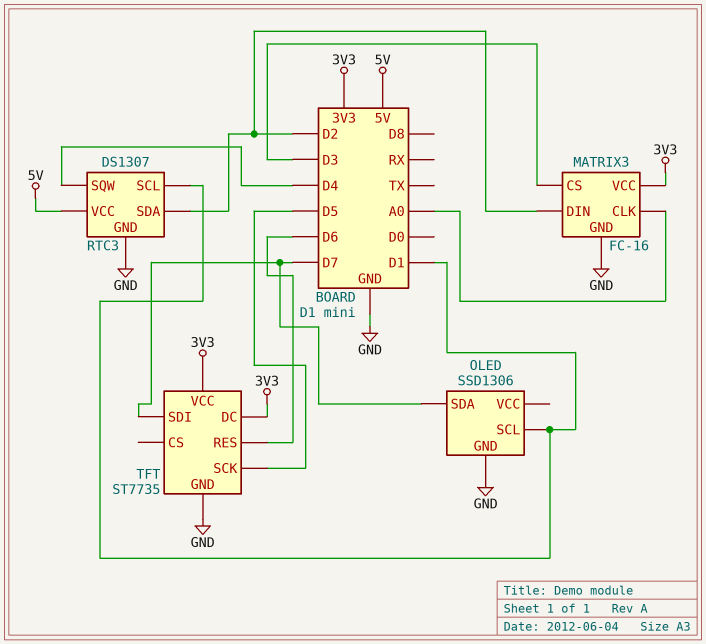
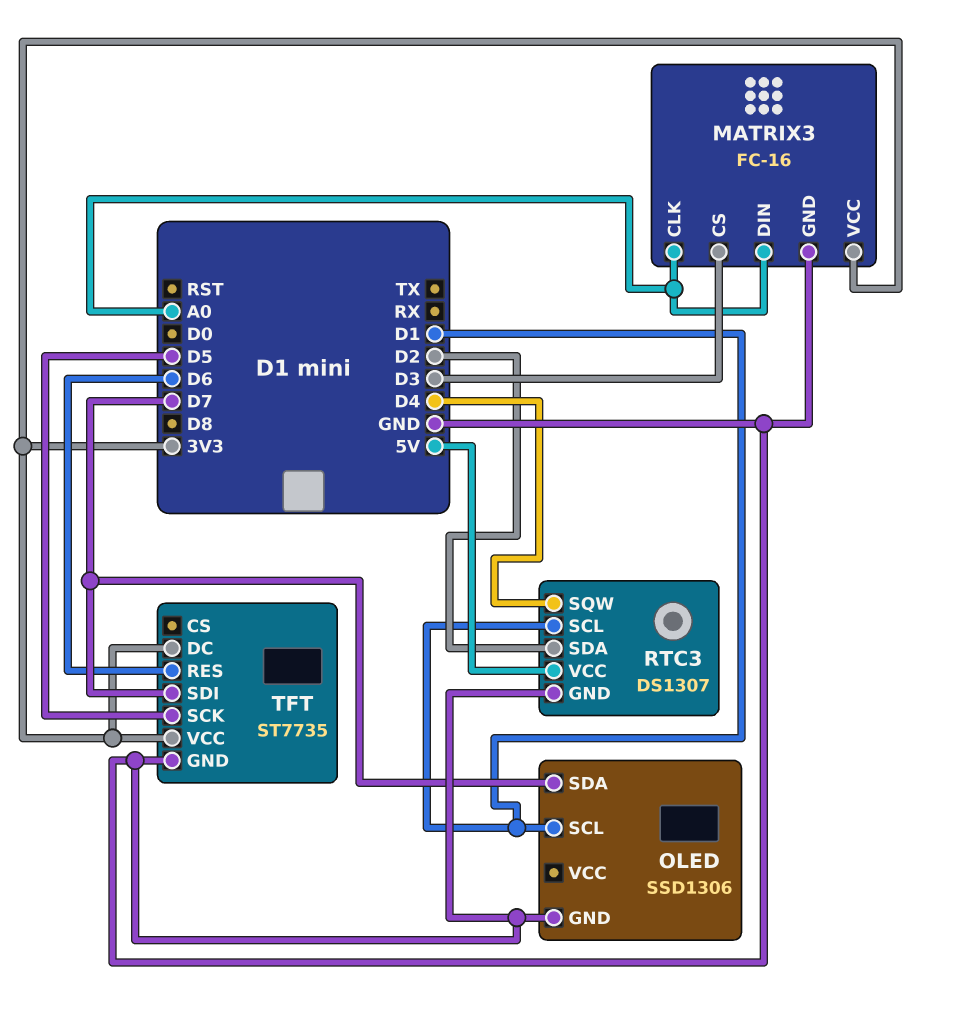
MATRIX3 pin DIN: D2 -> A0

